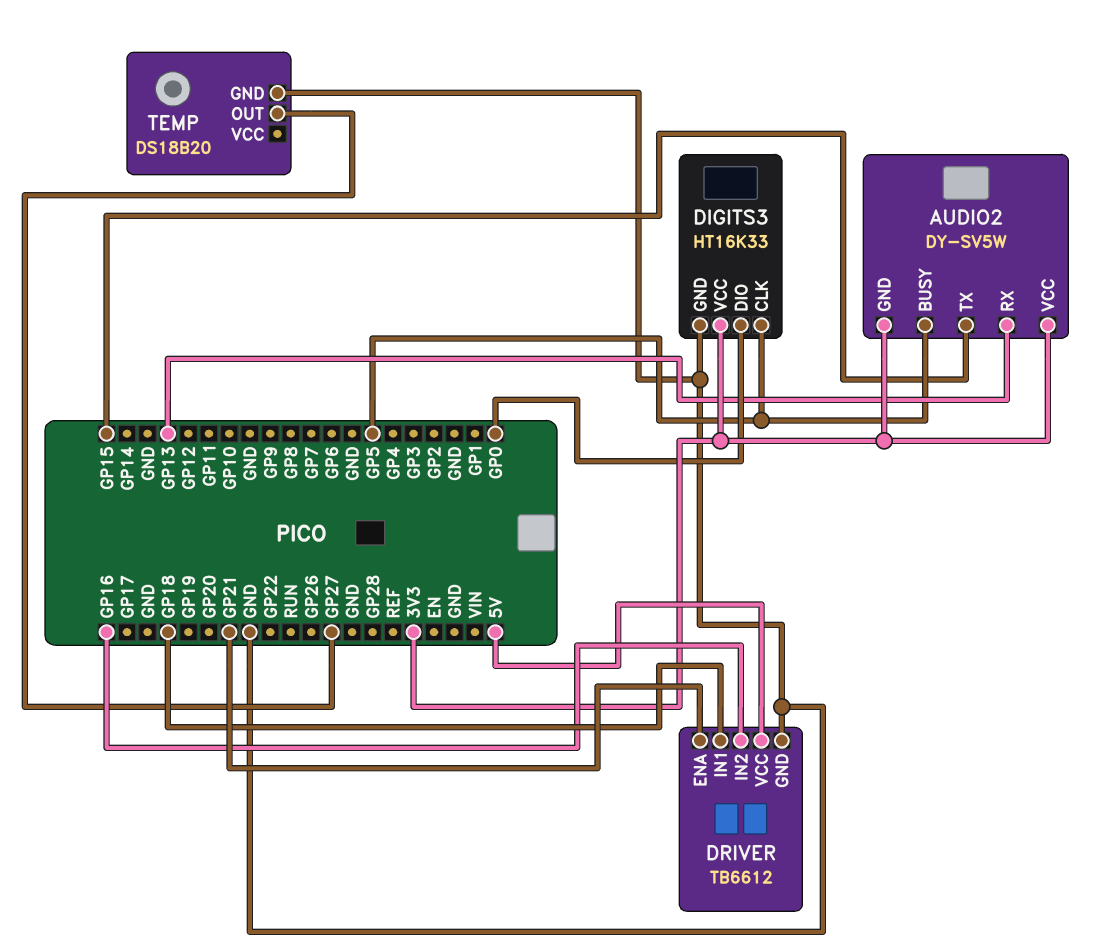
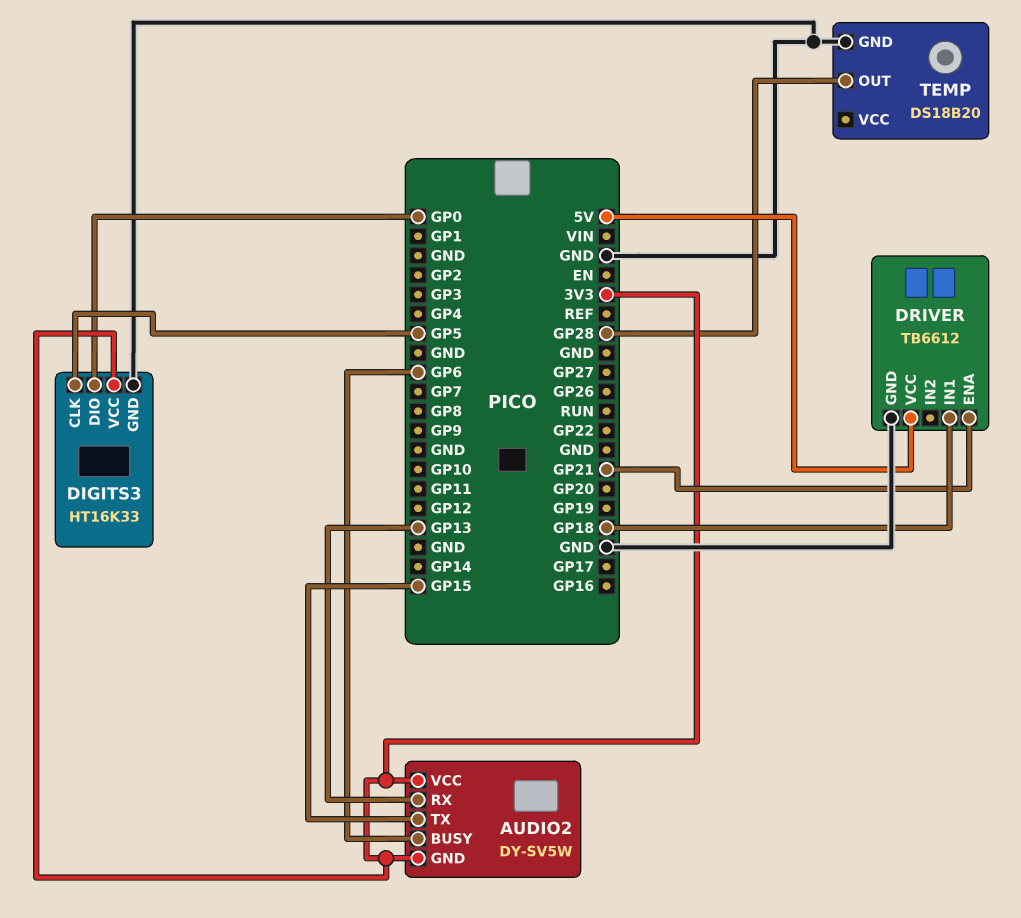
AUDIO2 pin BUSY: GP5 -> GP6
DRIVER pin IN2: GP16 -> none
TEMP pin OUT: GP27 -> GP28

